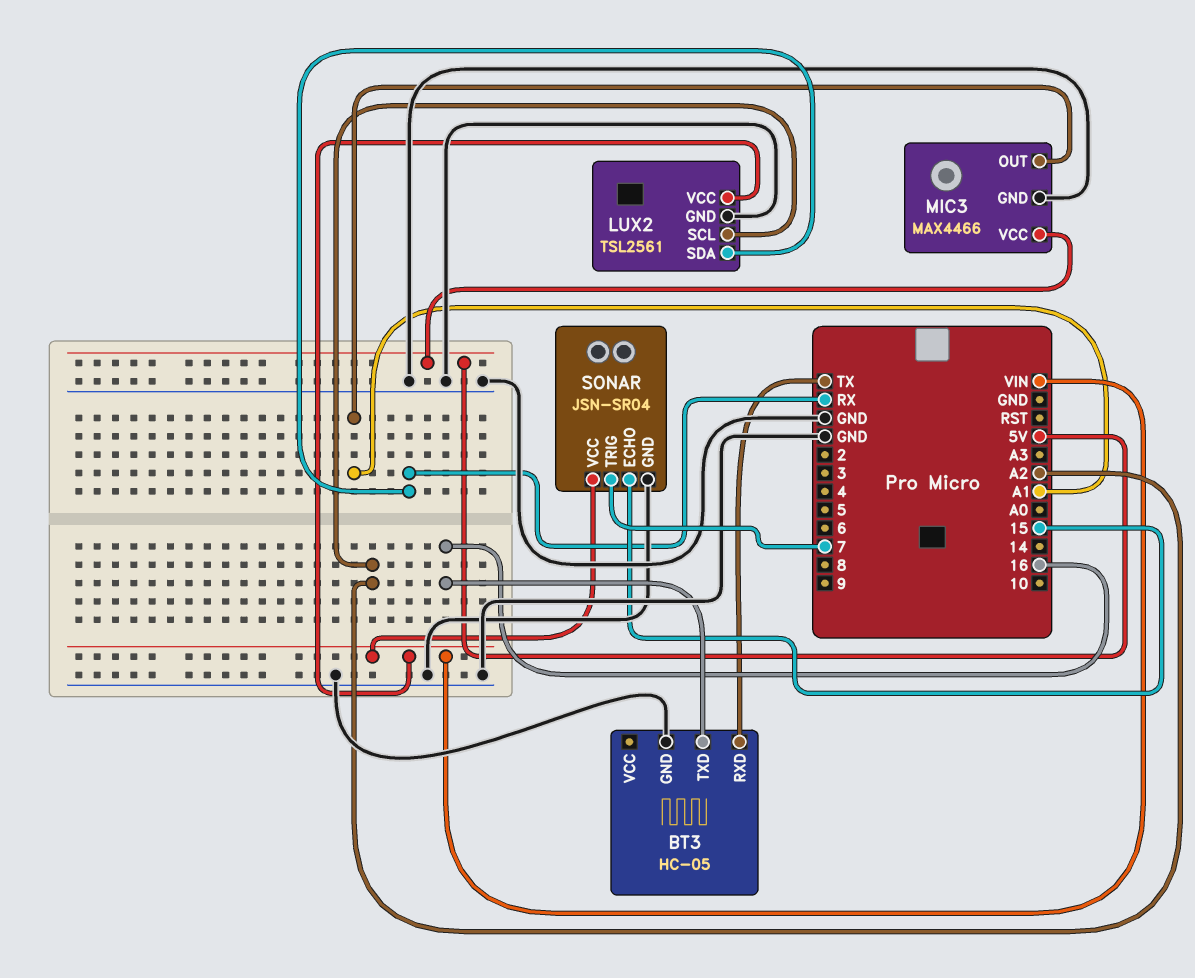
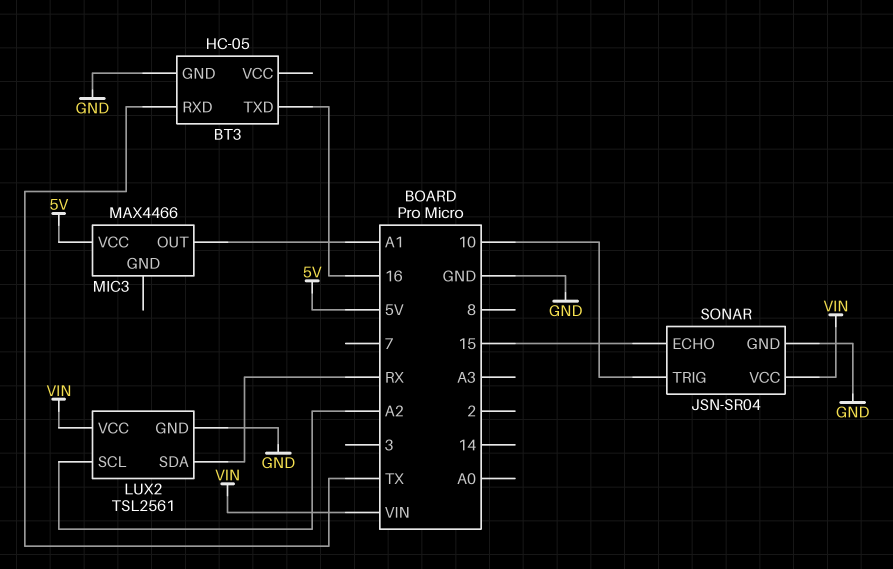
MIC3 pin GND: GND -> none
SONAR pin TRIG: 7 -> 10

